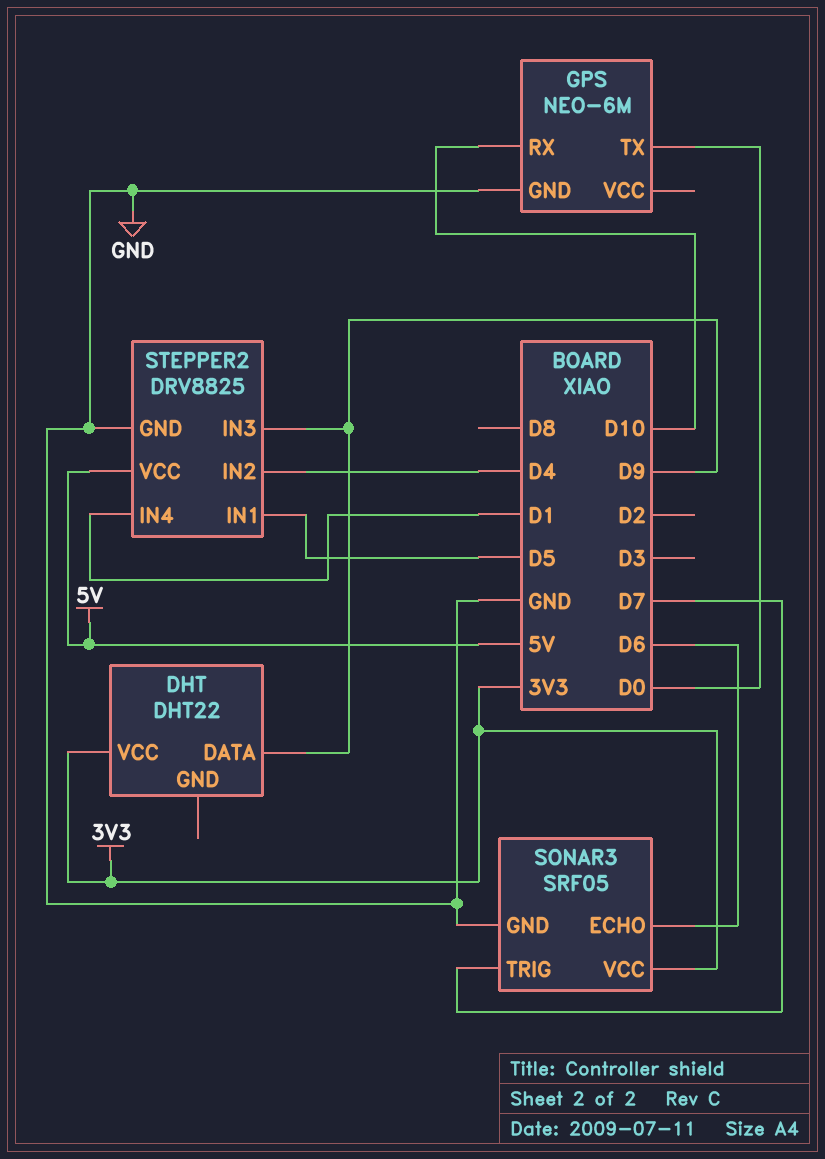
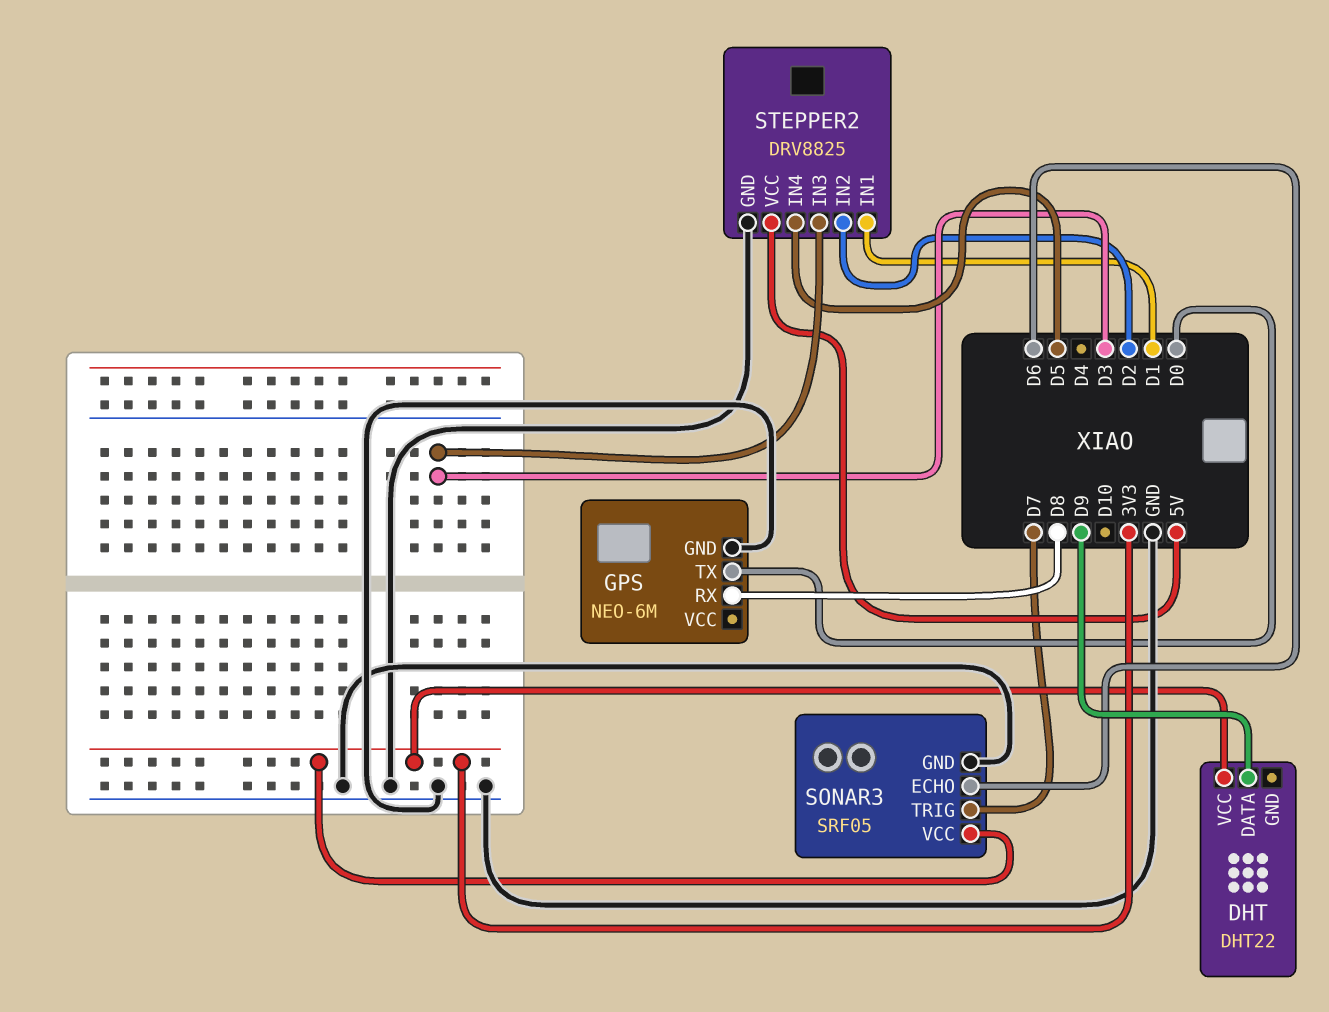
GPS pin RX: D10 -> D8
STEPPER2 pin IN1: D5 -> D1
STEPPER2 pin IN2: D4 -> D2
STEPPER2 pin IN3: D9 -> D3
STEPPER2 pin IN4: D1 -> D5

